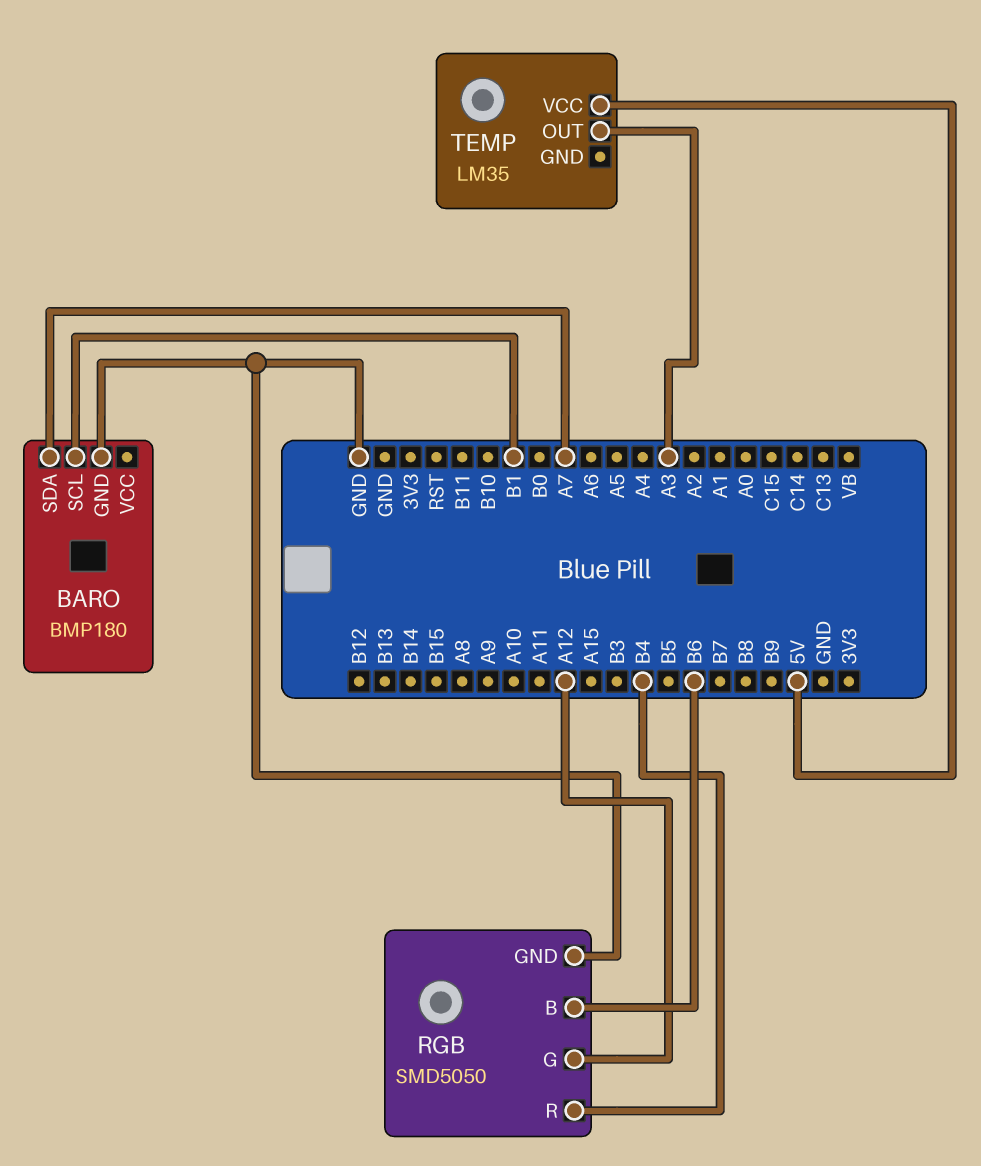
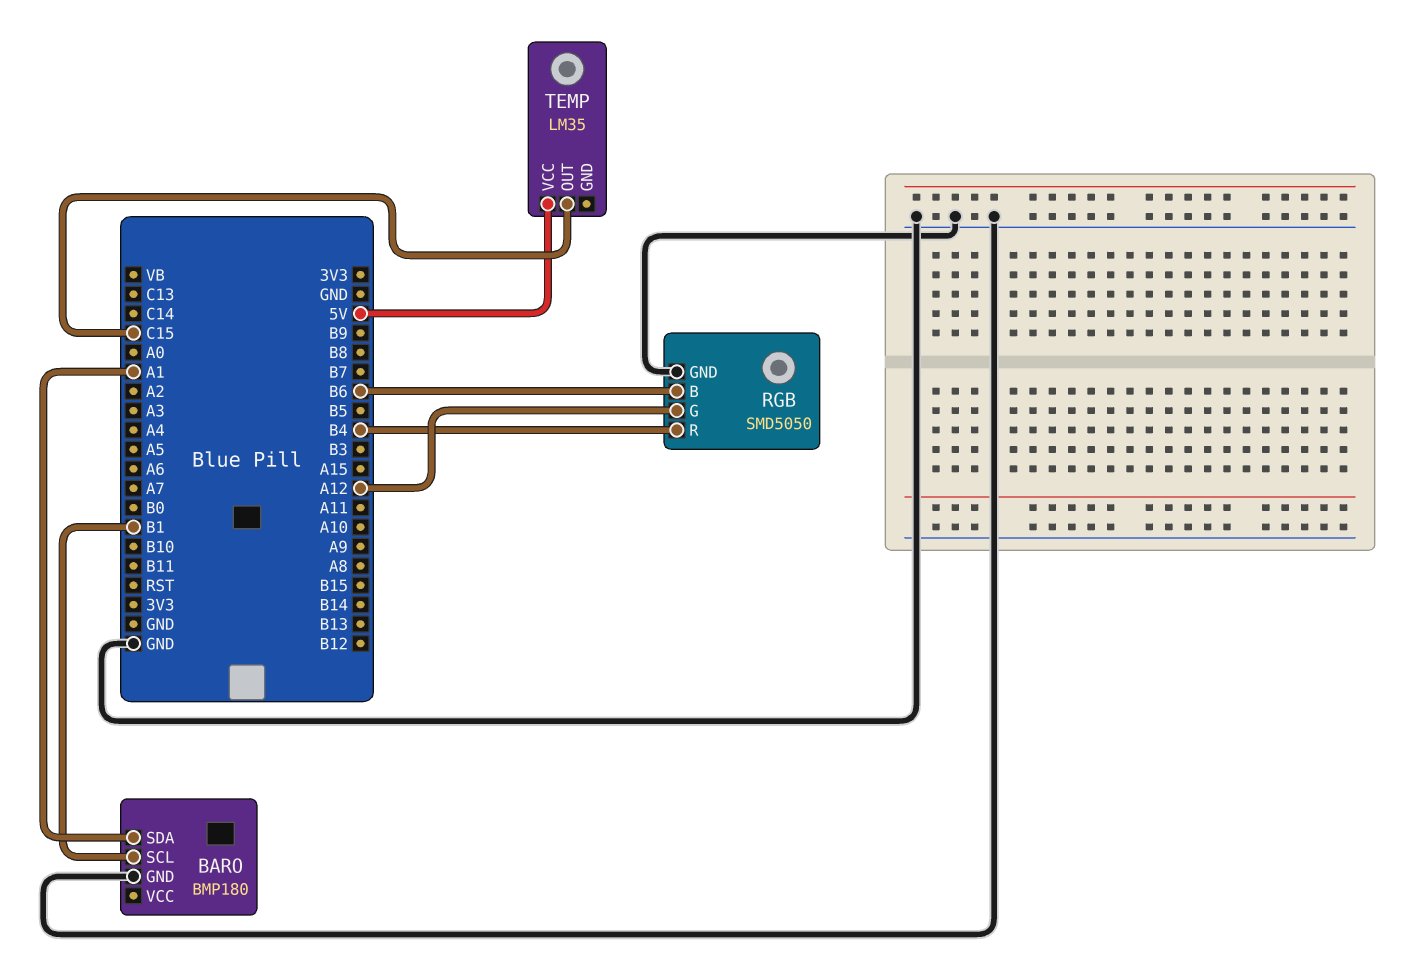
BARO pin SDA: A7 -> A1
TEMP pin OUT: A3 -> C15

